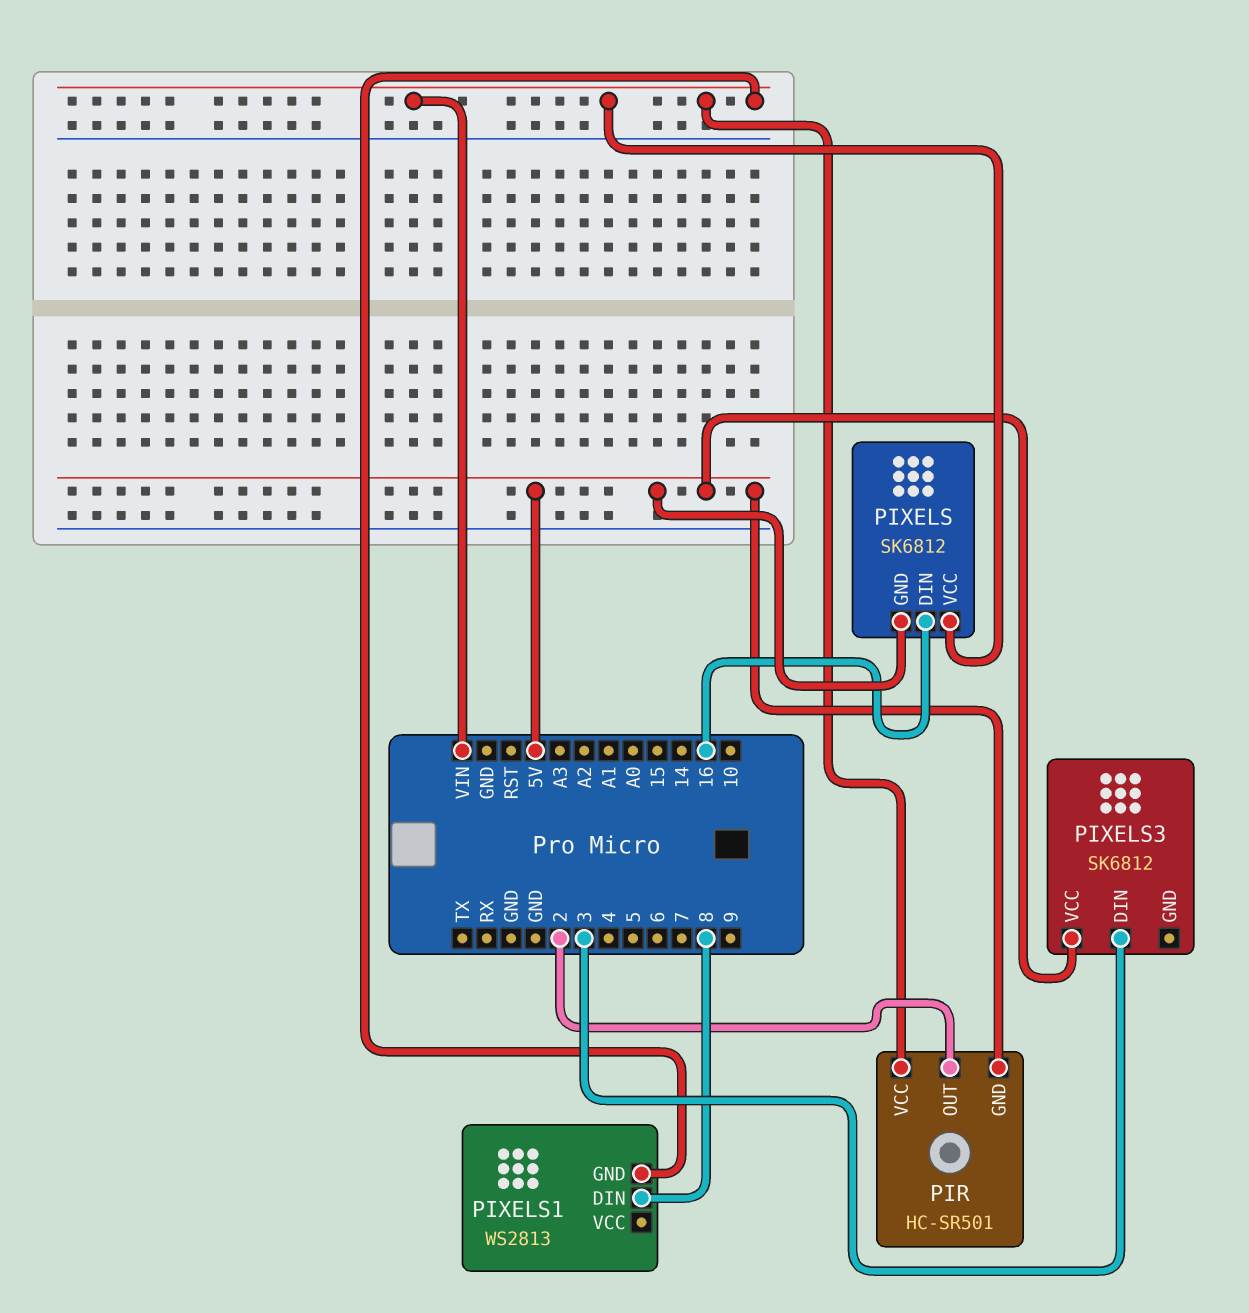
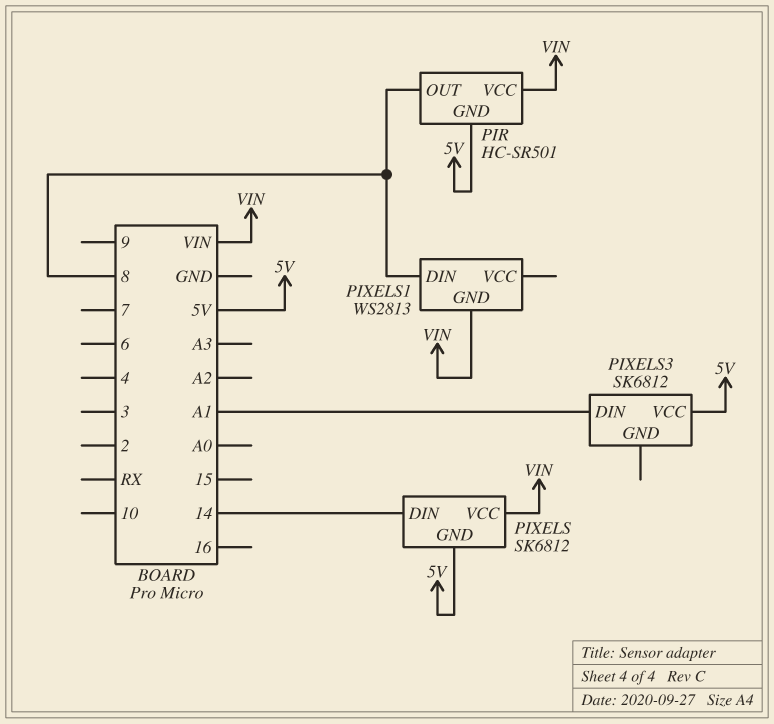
PIR pin OUT: 2 -> 8
PIXELS pin DIN: 16 -> 14
PIXELS3 pin DIN: 3 -> A1

